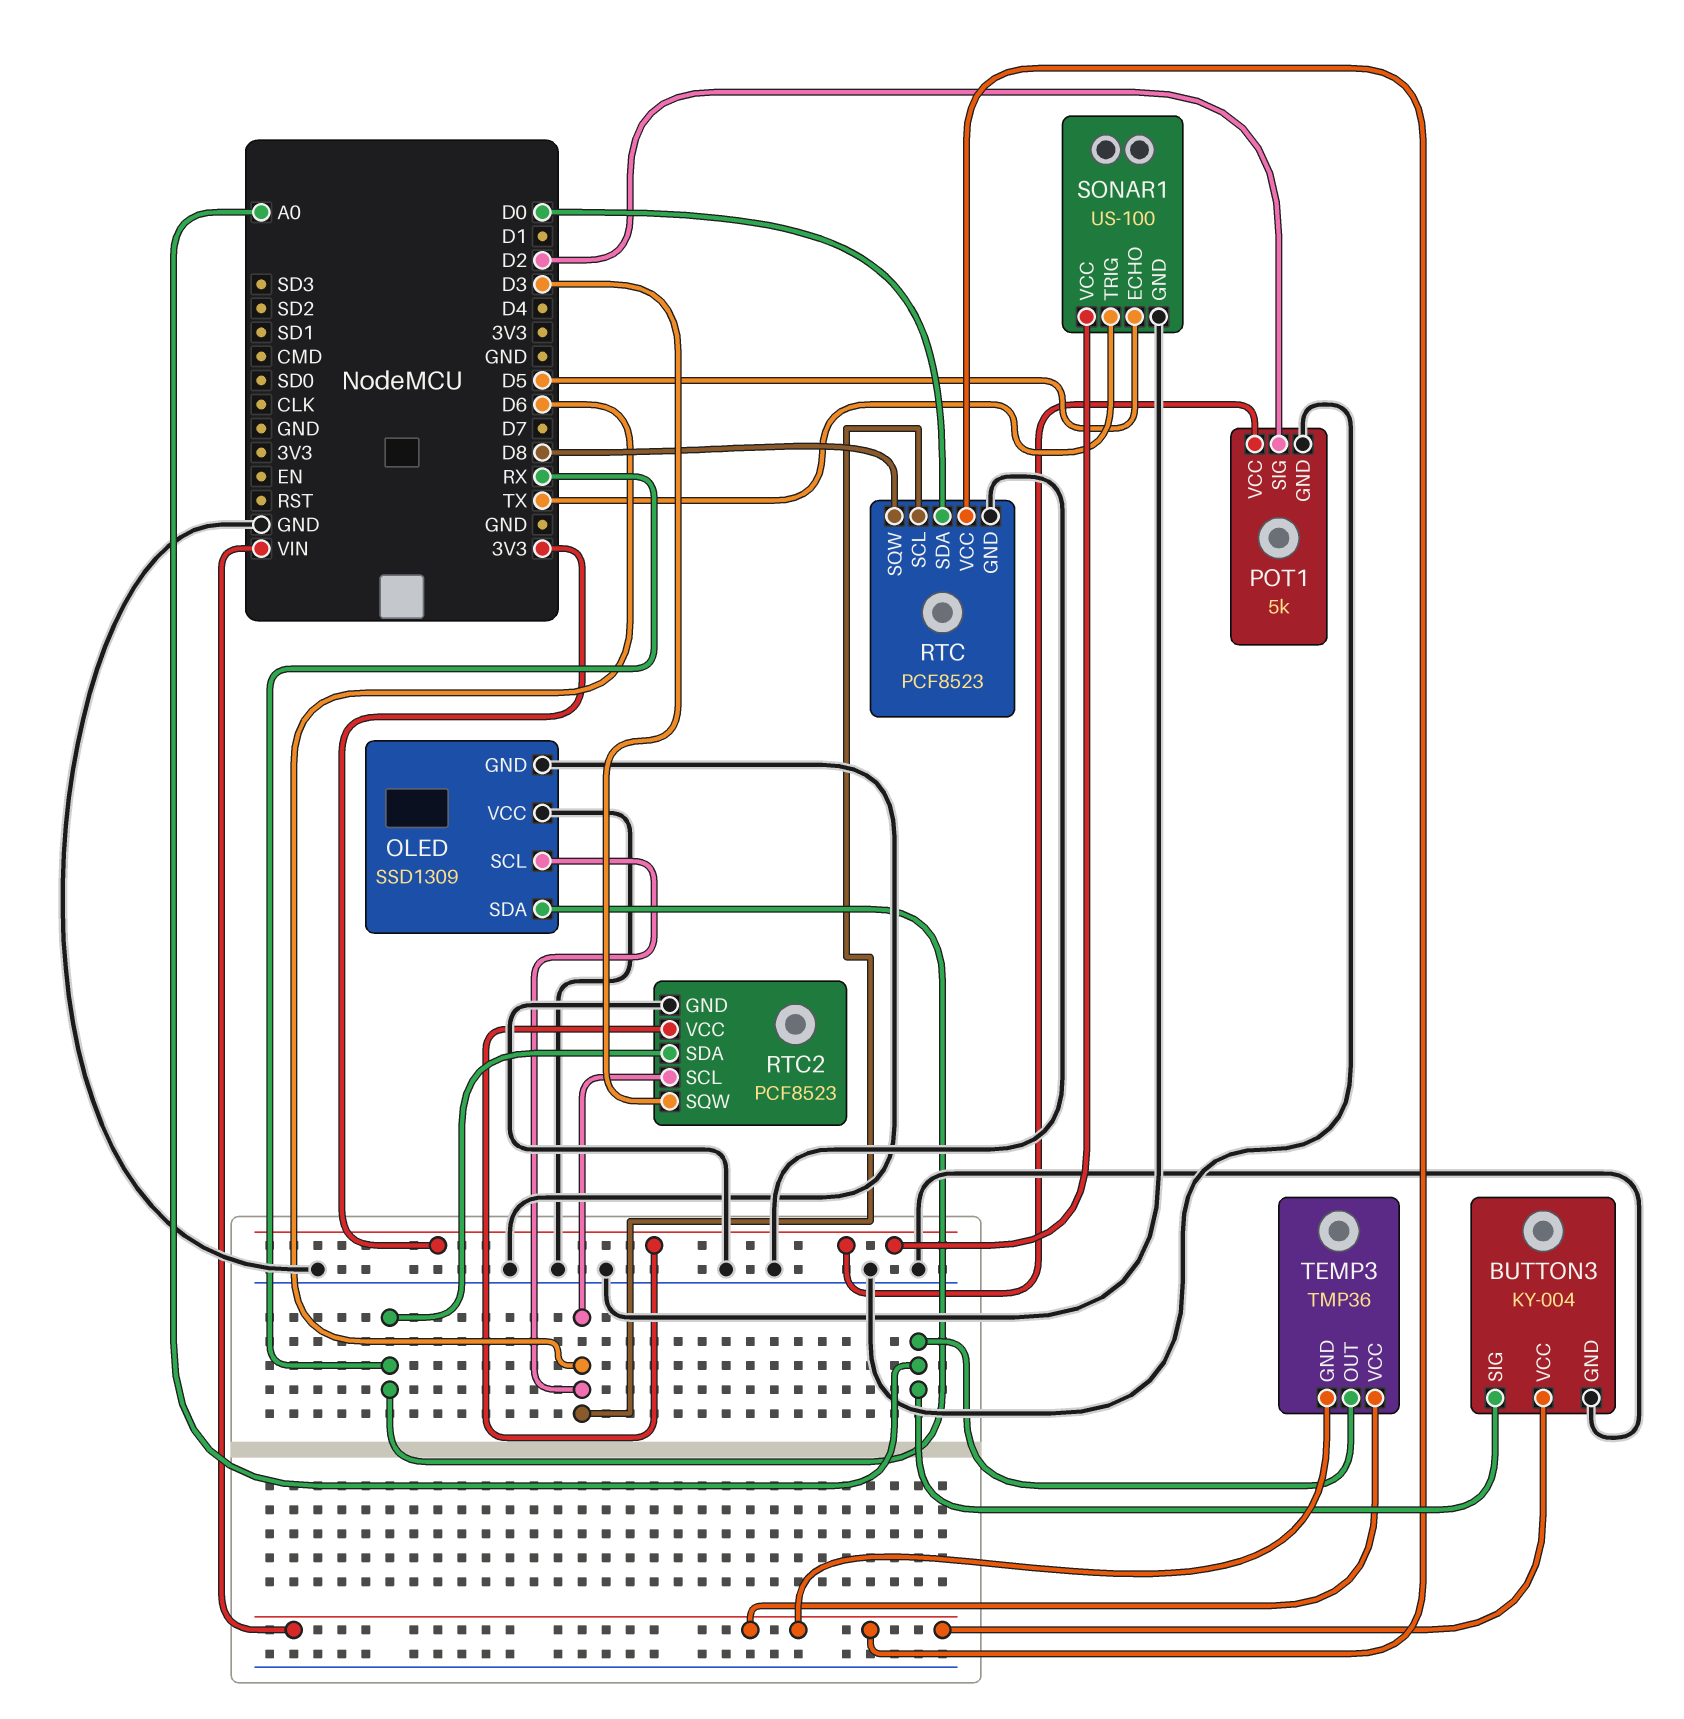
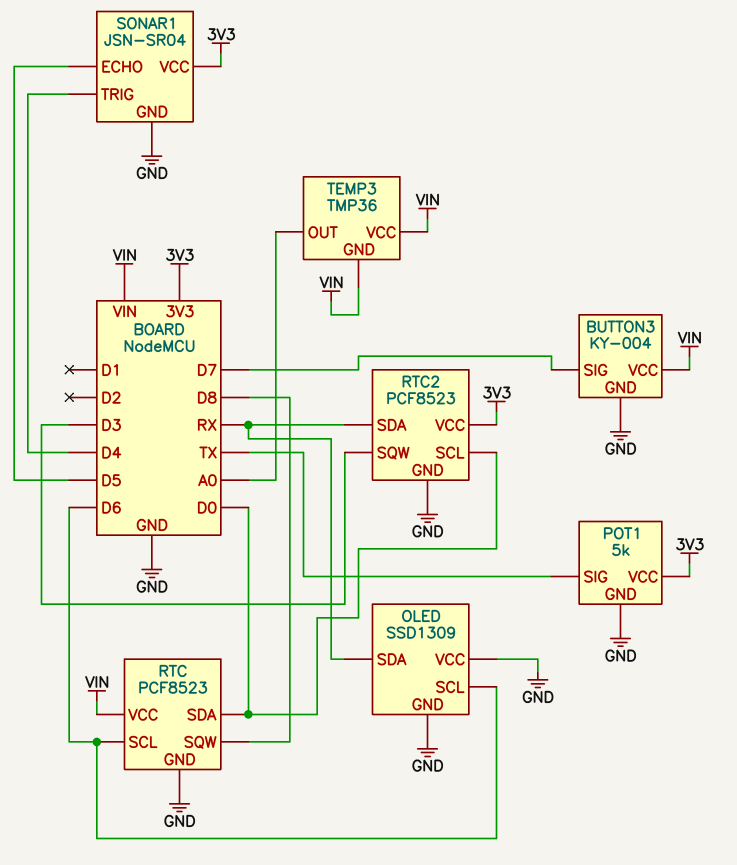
BUTTON3 pin SIG: A0 -> D7
POT1 pin SIG: D2 -> TX
RTC2 pin SCL: D6 -> D0
SONAR1: US-100 -> JSN-SR04
SONAR1 pin TRIG: TX -> D4

